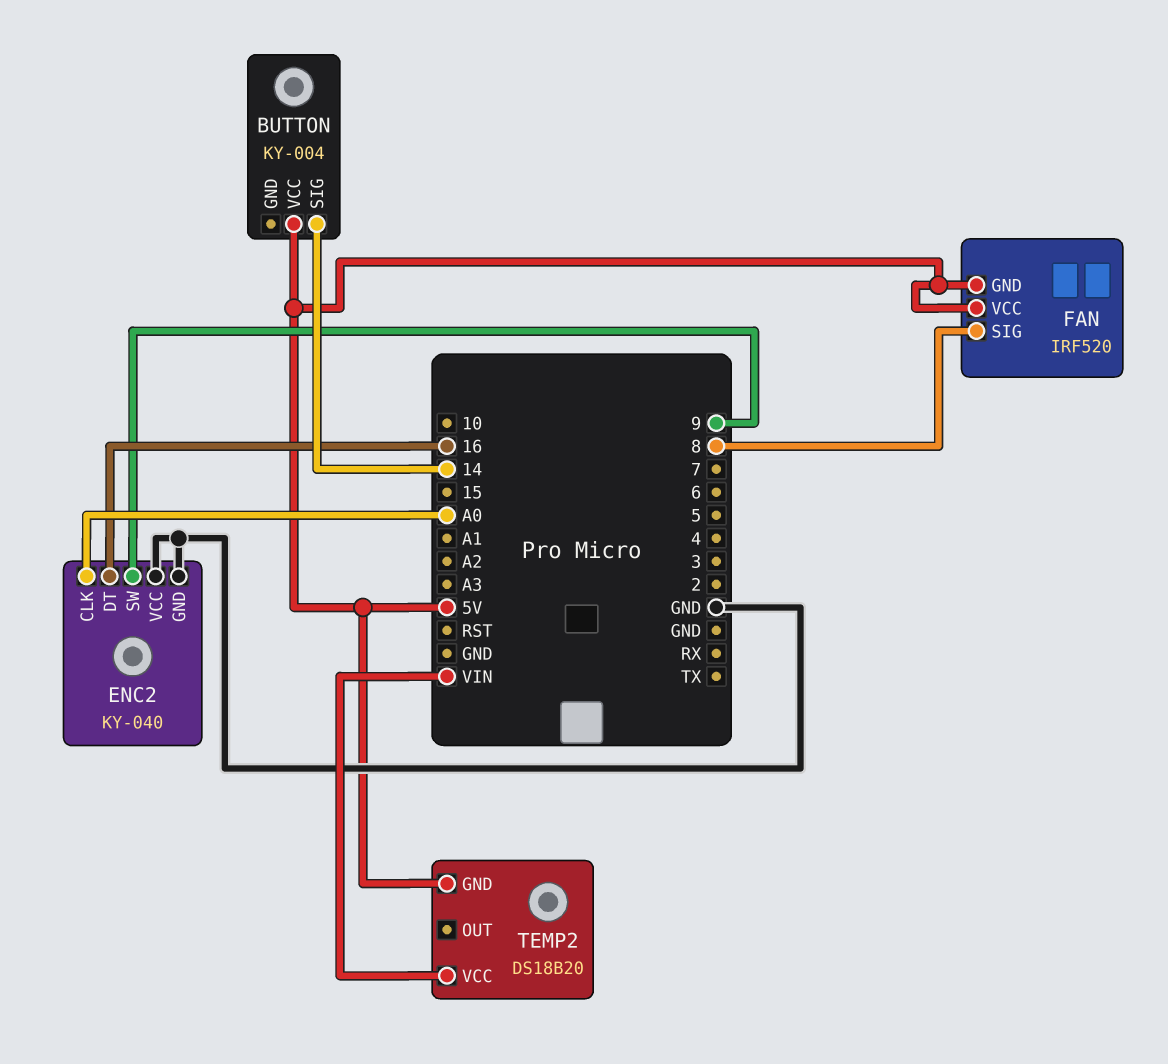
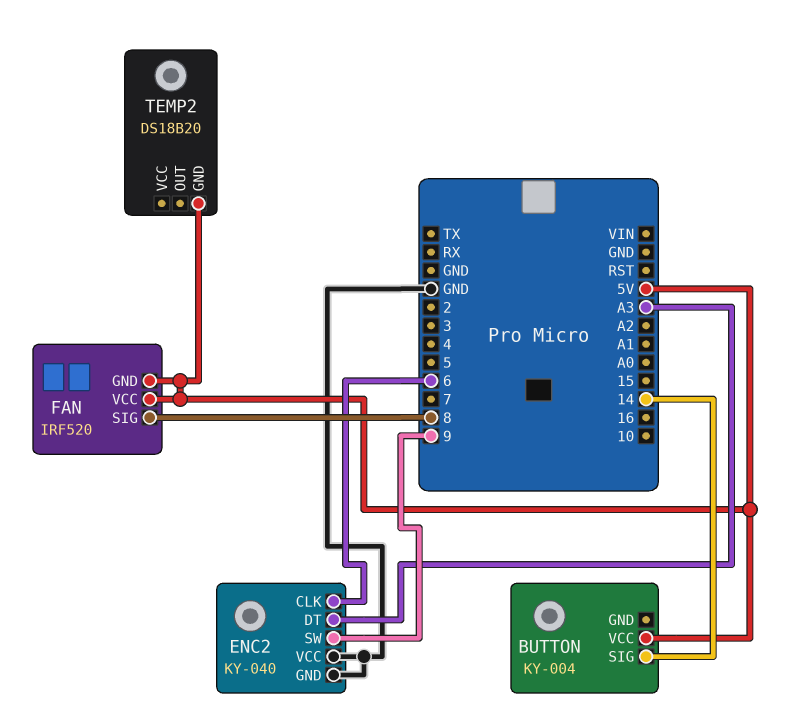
ENC2 pin CLK: A0 -> 6
ENC2 pin DT: 16 -> A3
TEMP2 pin VCC: VIN -> none

